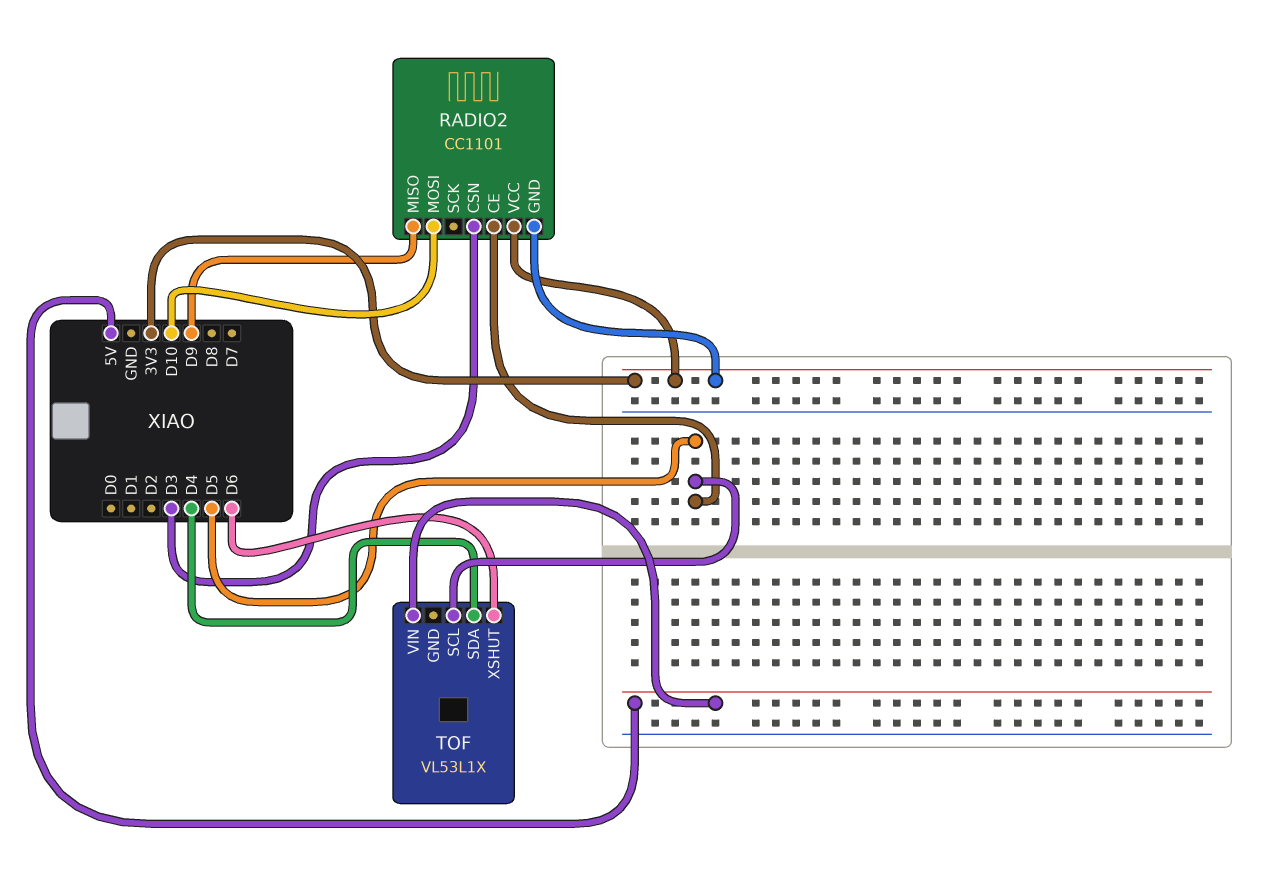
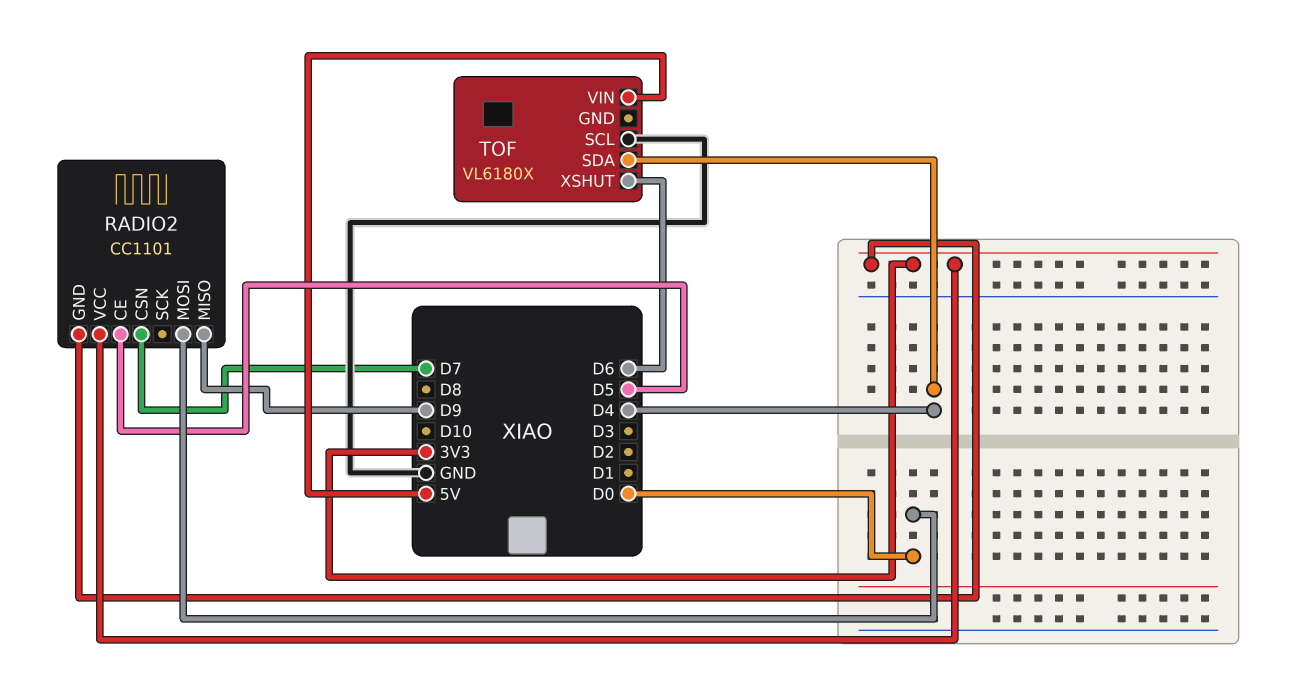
RADIO2 pin CSN: D3 -> D7
RADIO2 pin MOSI: D10 -> D0
TOF: VL53L1X -> VL6180X
TOF pin SCL: D5 -> GND

